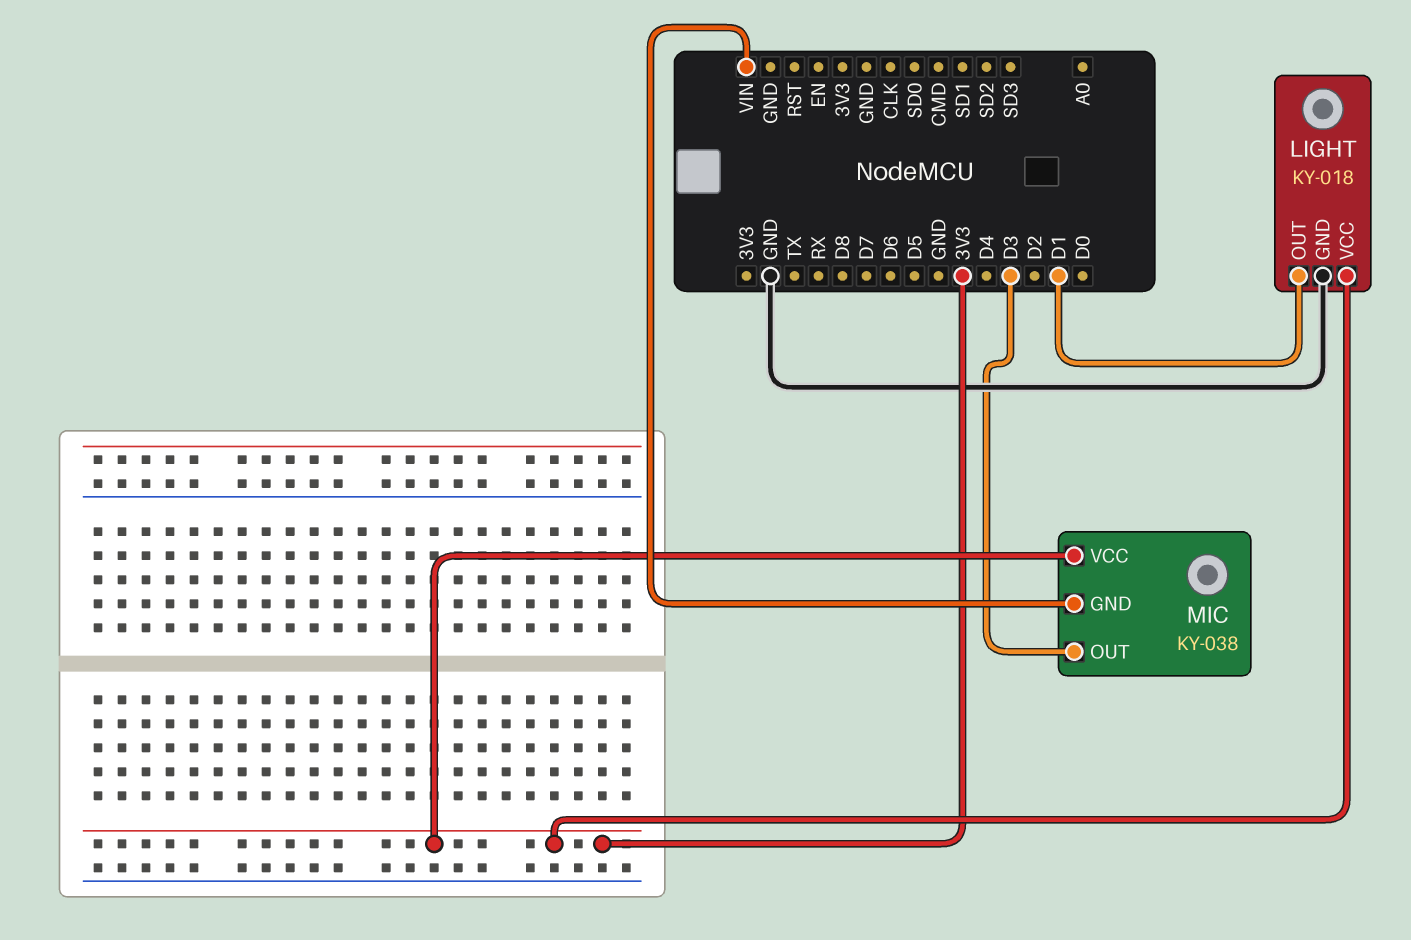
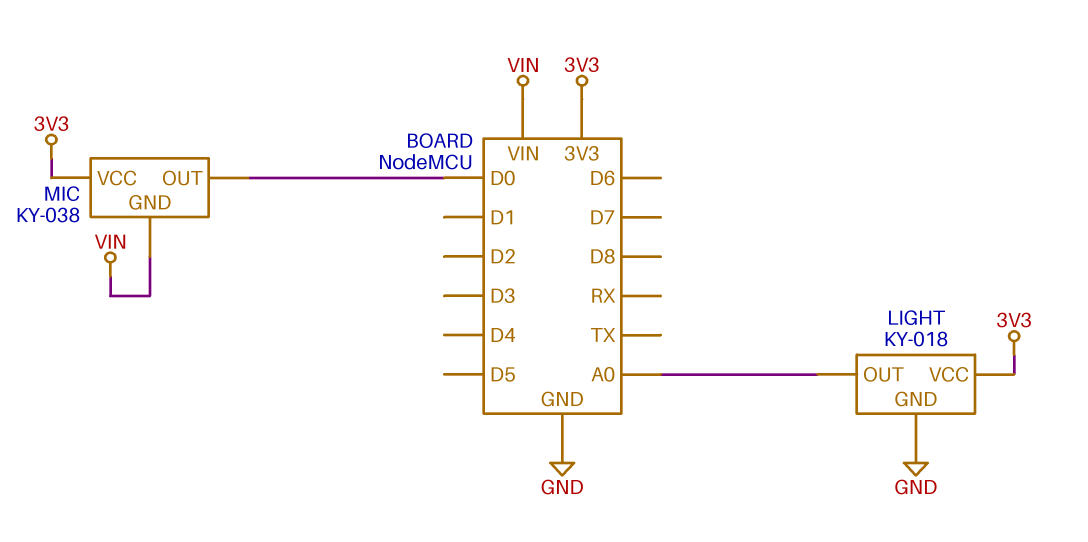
LIGHT pin OUT: D1 -> A0
MIC pin OUT: D3 -> D0

